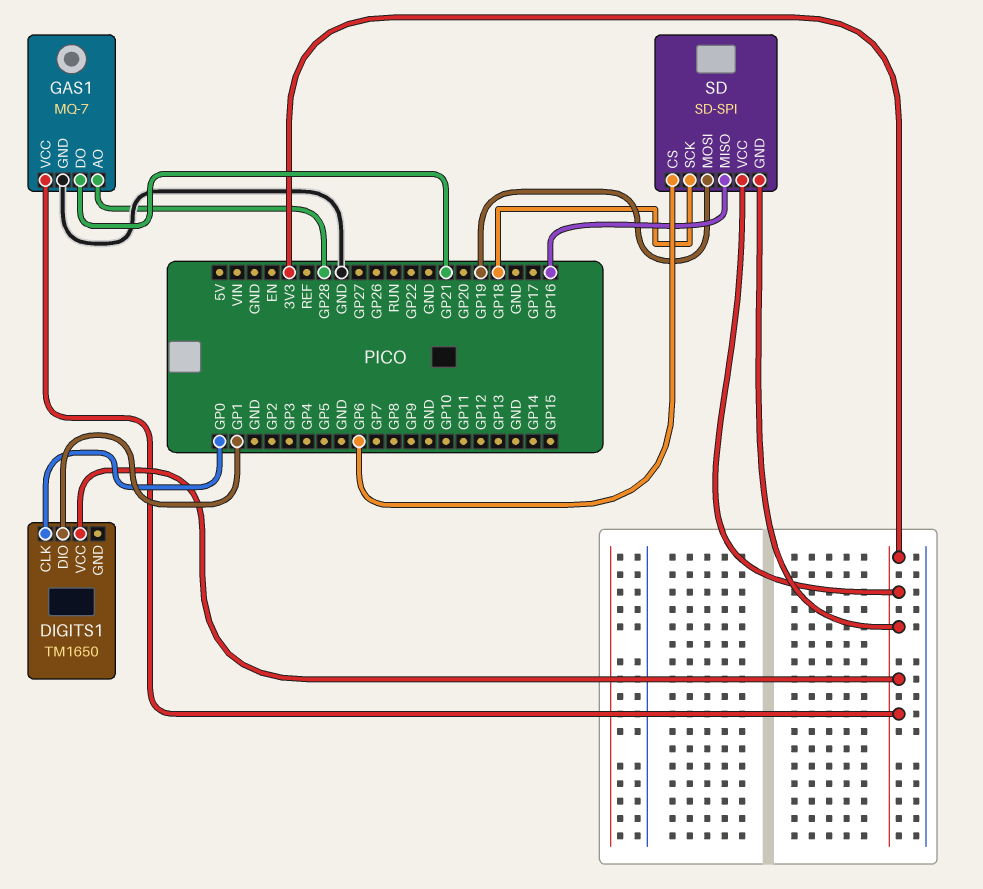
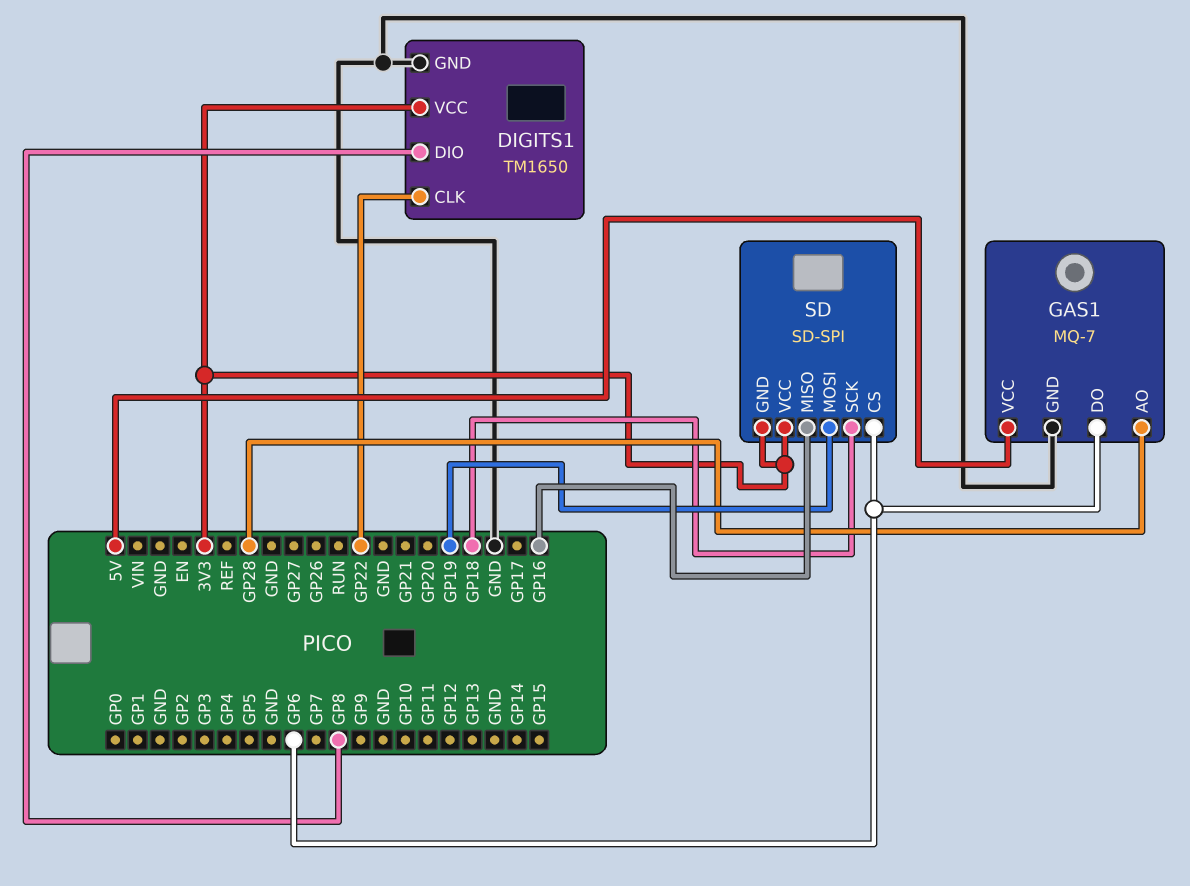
DIGITS1 pin CLK: GP0 -> GP22
DIGITS1 pin DIO: GP1 -> GP8
DIGITS1 pin GND: none -> GND
GAS1 pin DO: GP21 -> GP6
GAS1 pin VCC: 3V3 -> 5V

